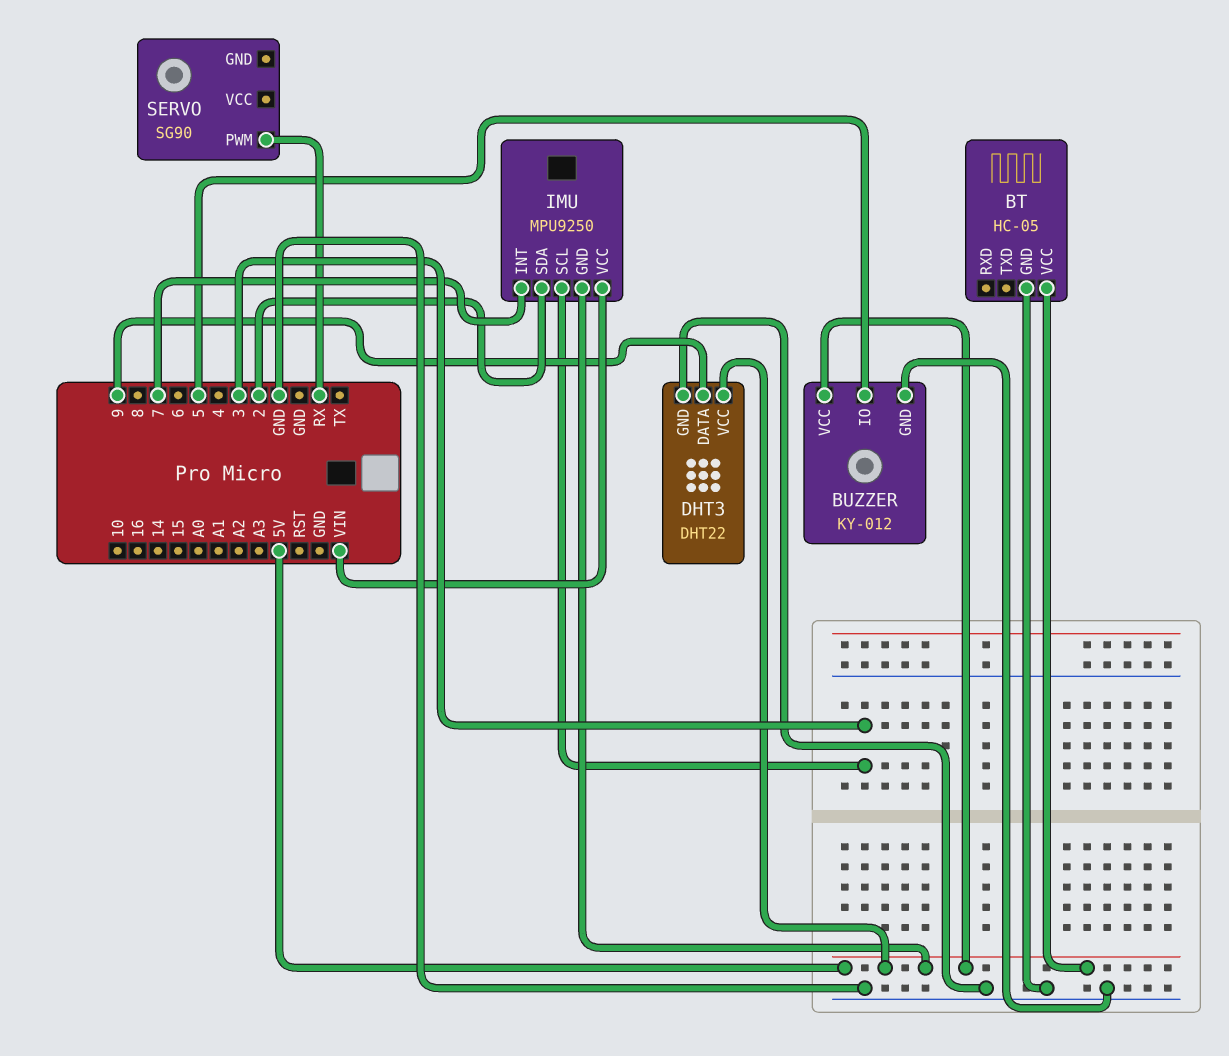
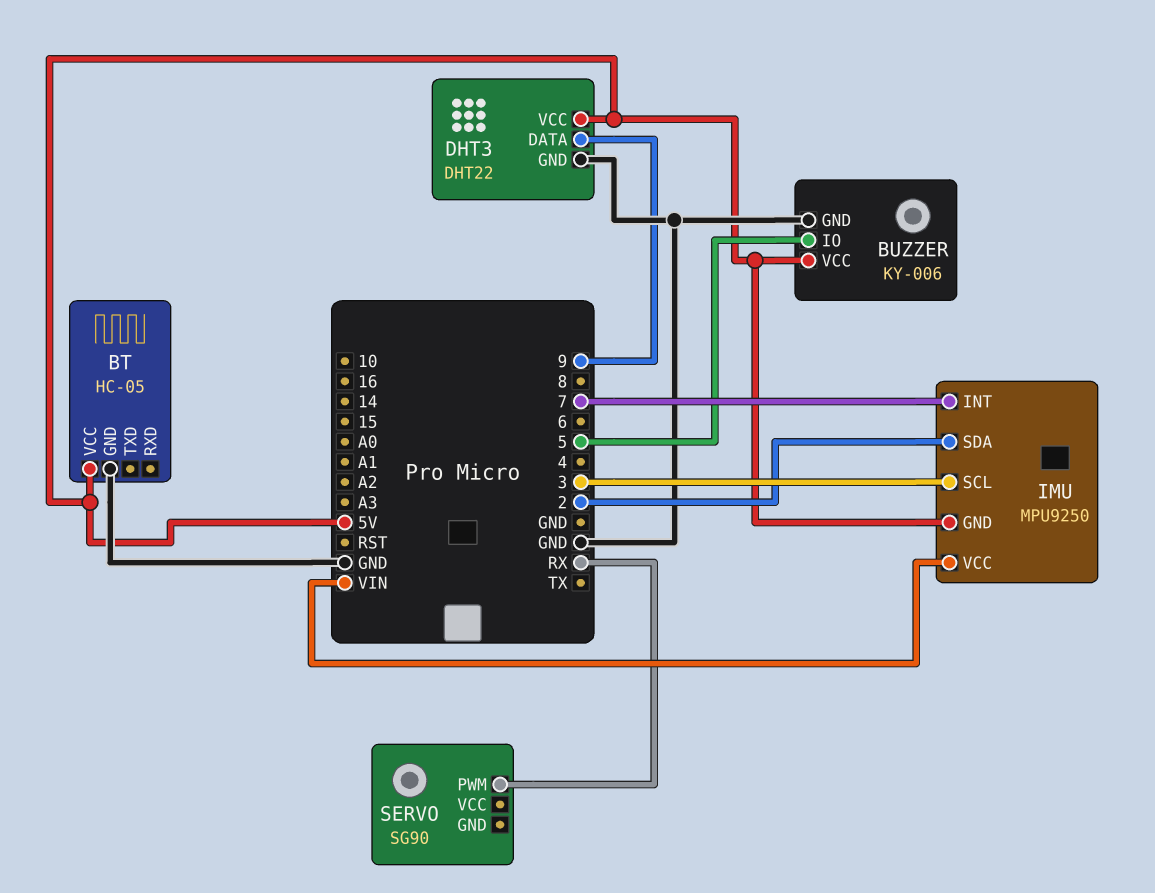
BUZZER: KY-012 -> KY-006

